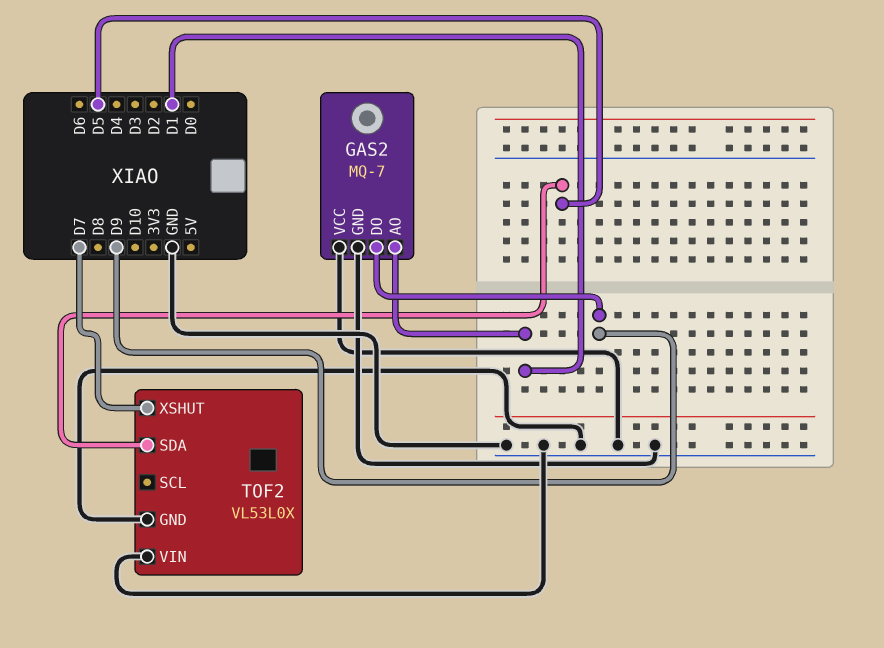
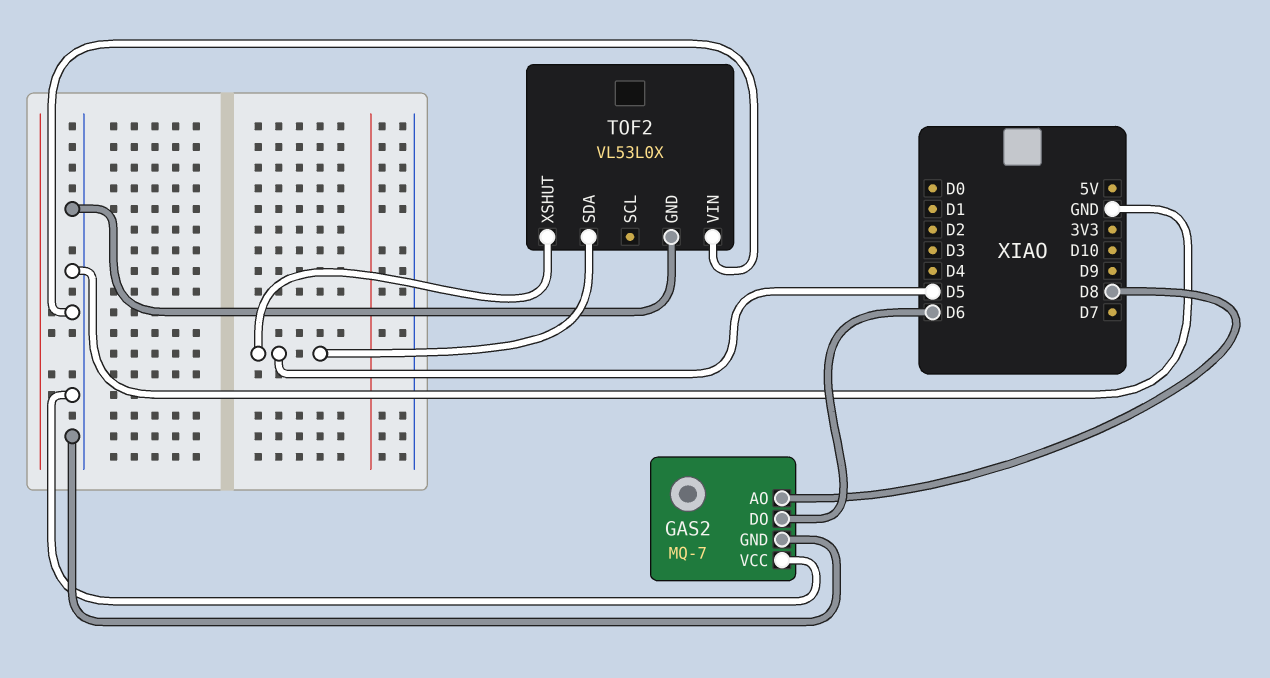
GAS2 pin AO: D1 -> D8
GAS2 pin DO: D9 -> D6
TOF2 pin XSHUT: D7 -> D5

